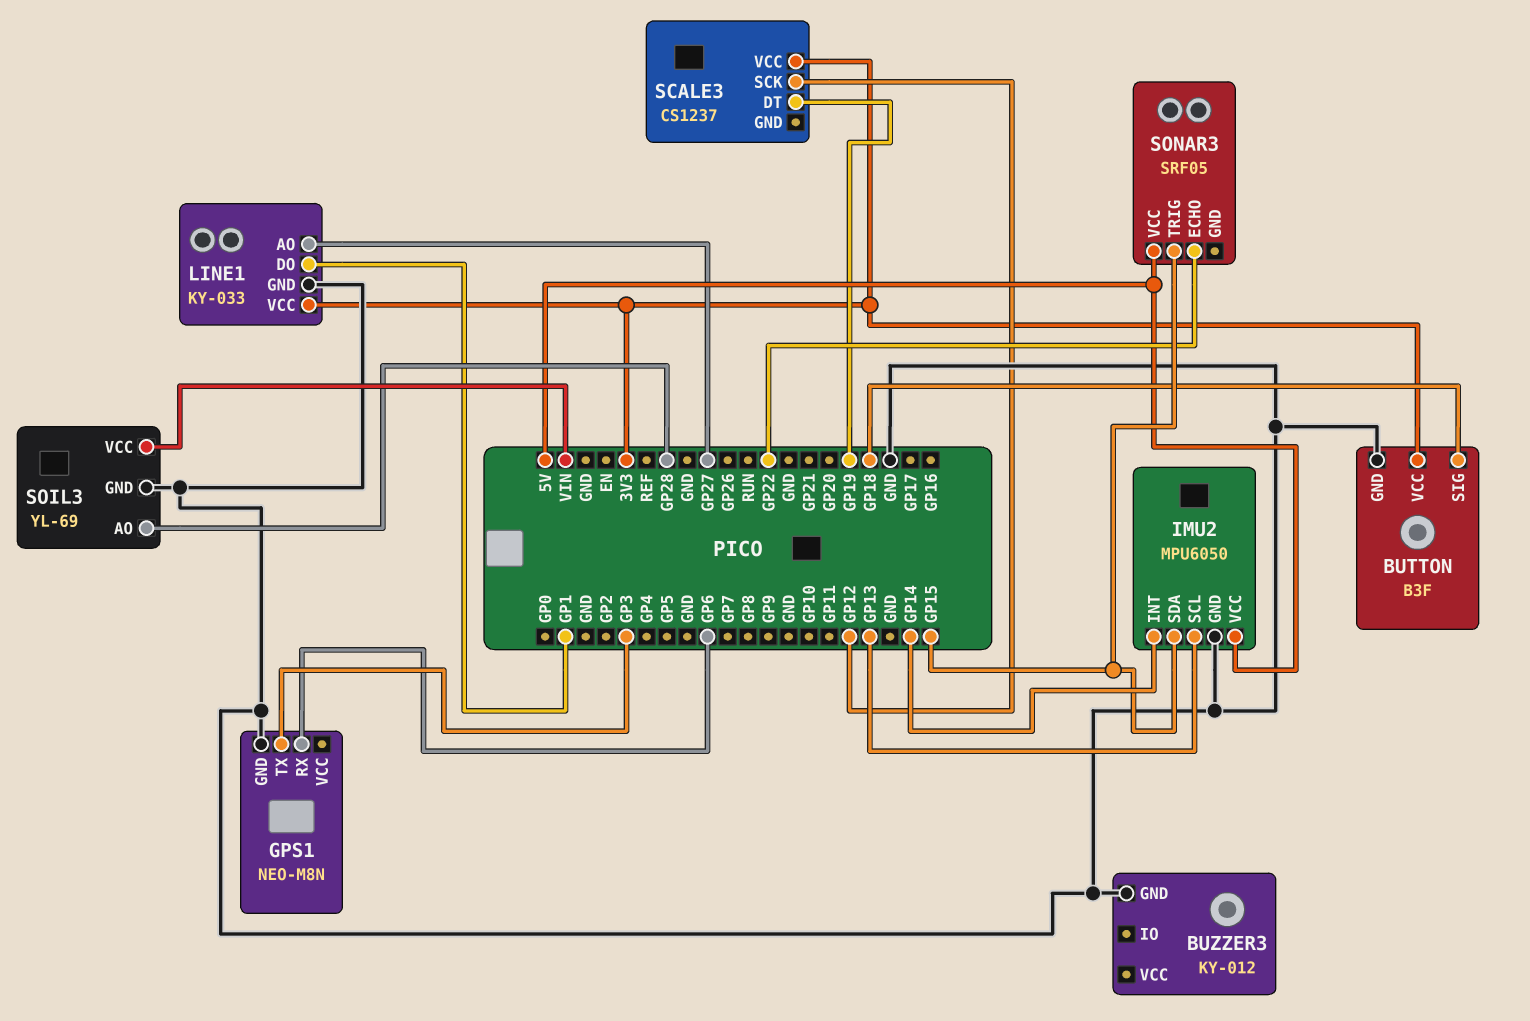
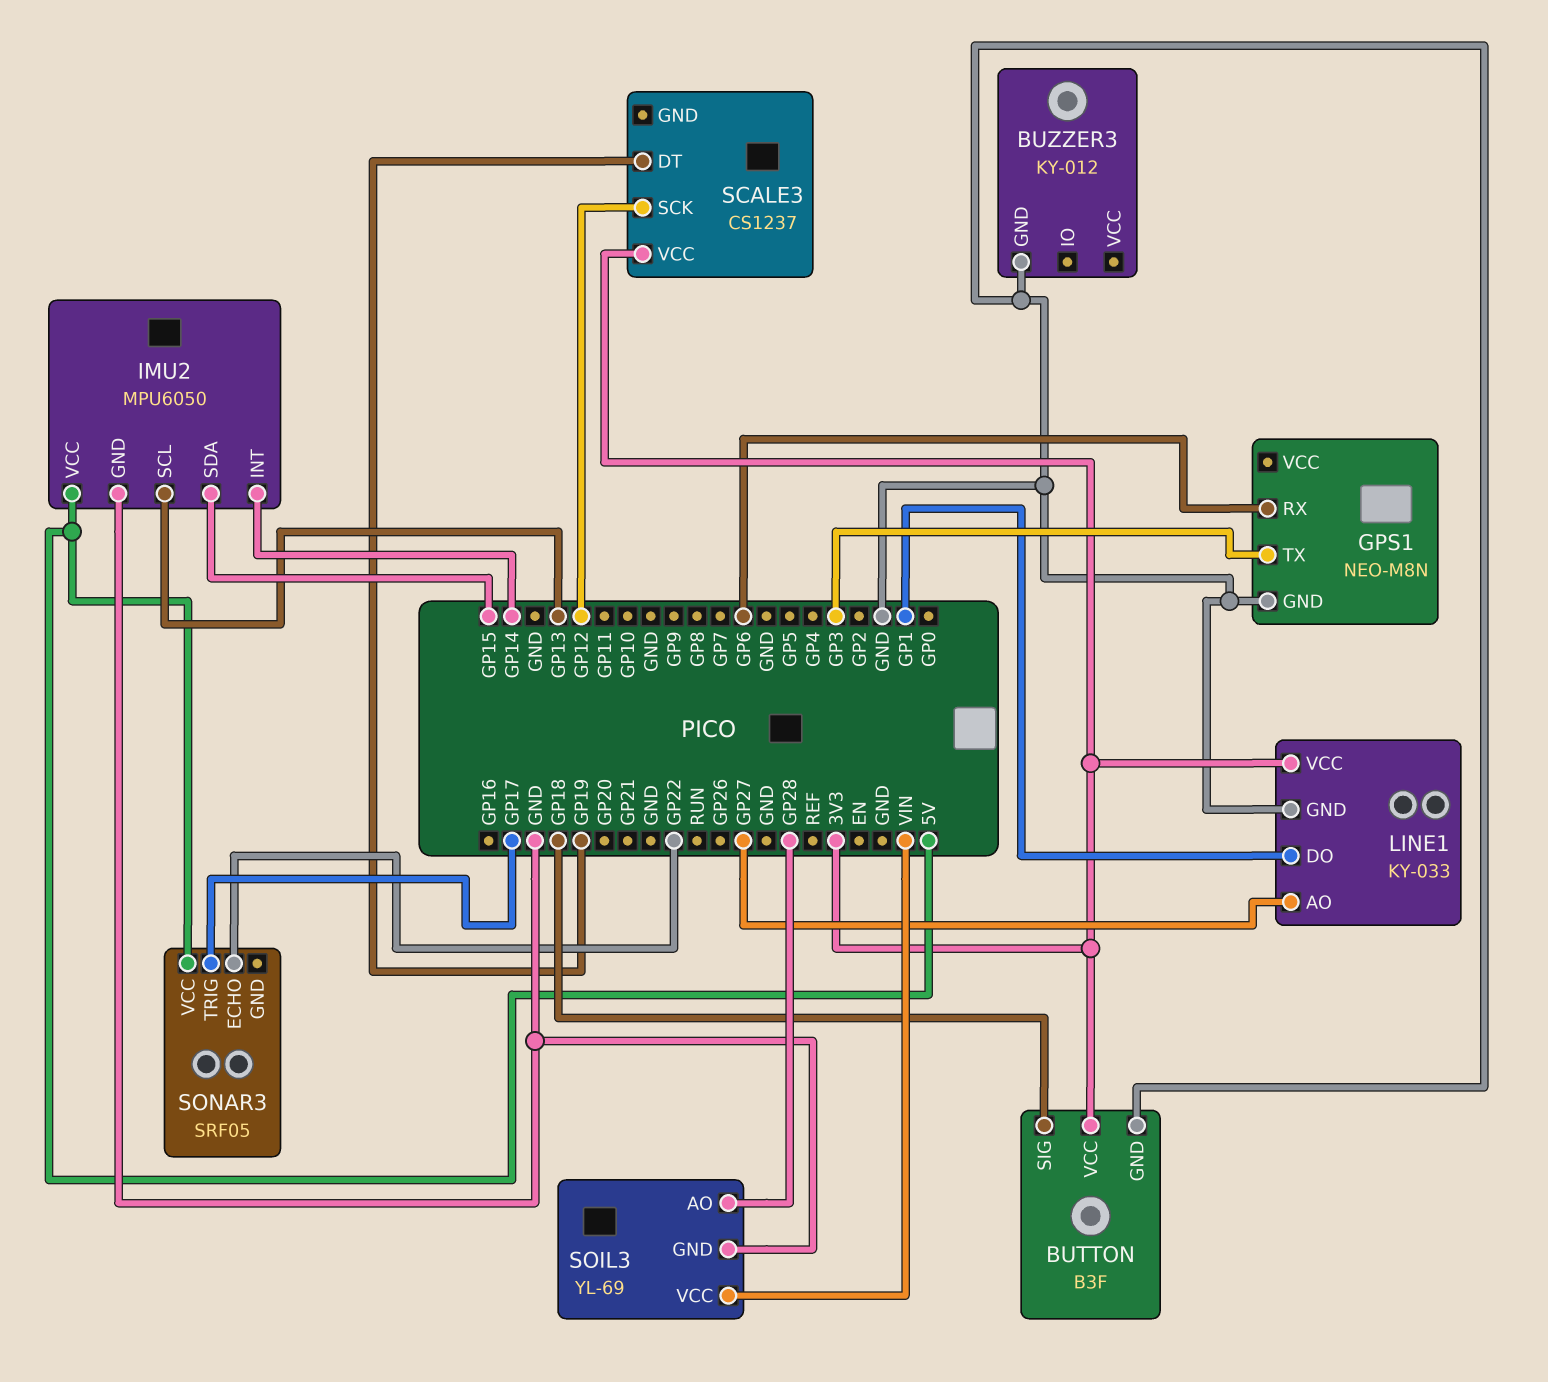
SONAR3 pin TRIG: GP15 -> GP17

